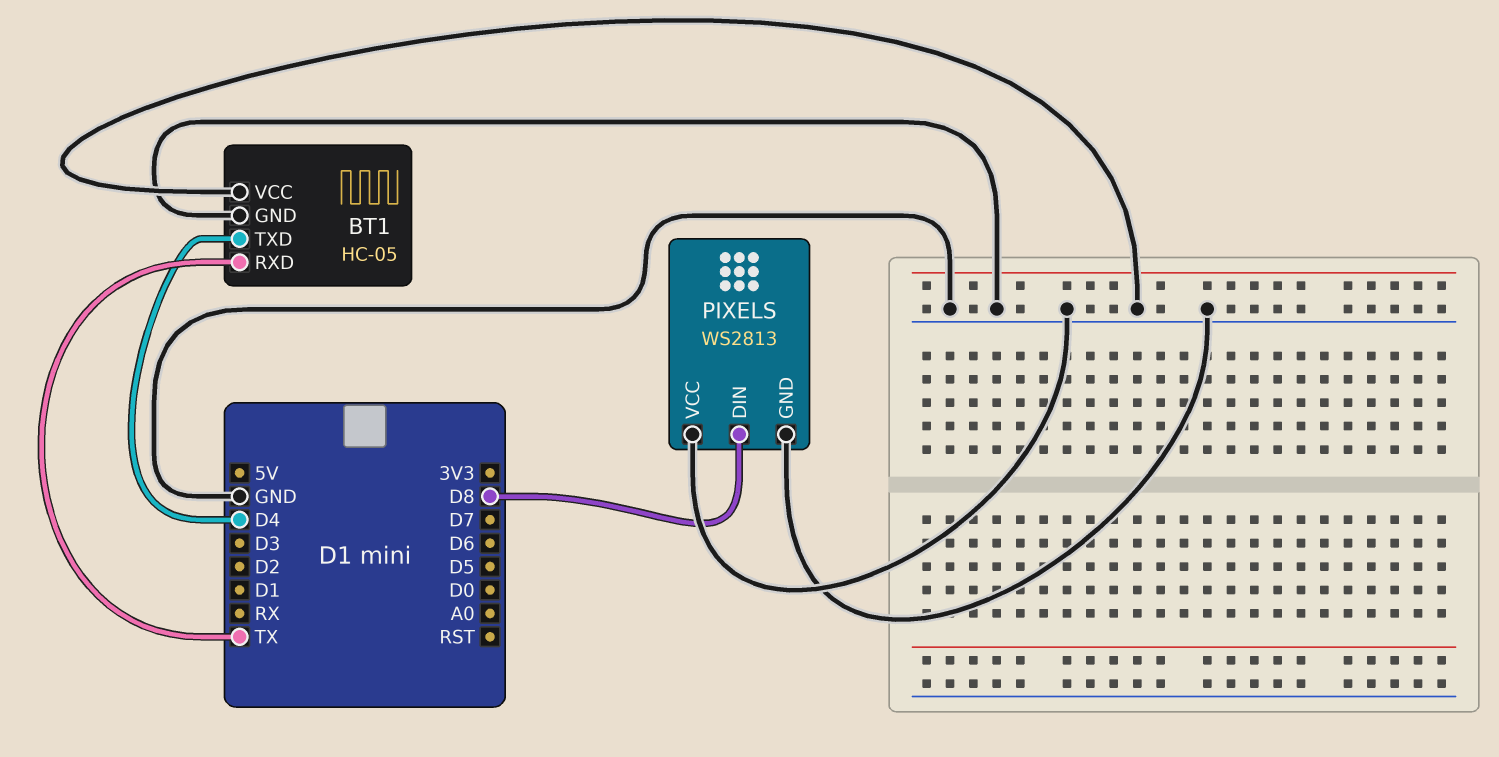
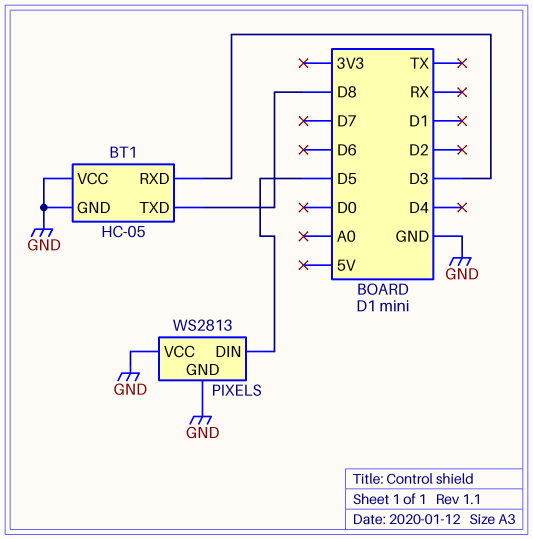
BT1 pin RXD: TX -> D3
BT1 pin TXD: D4 -> D8
PIXELS pin DIN: D8 -> D5

